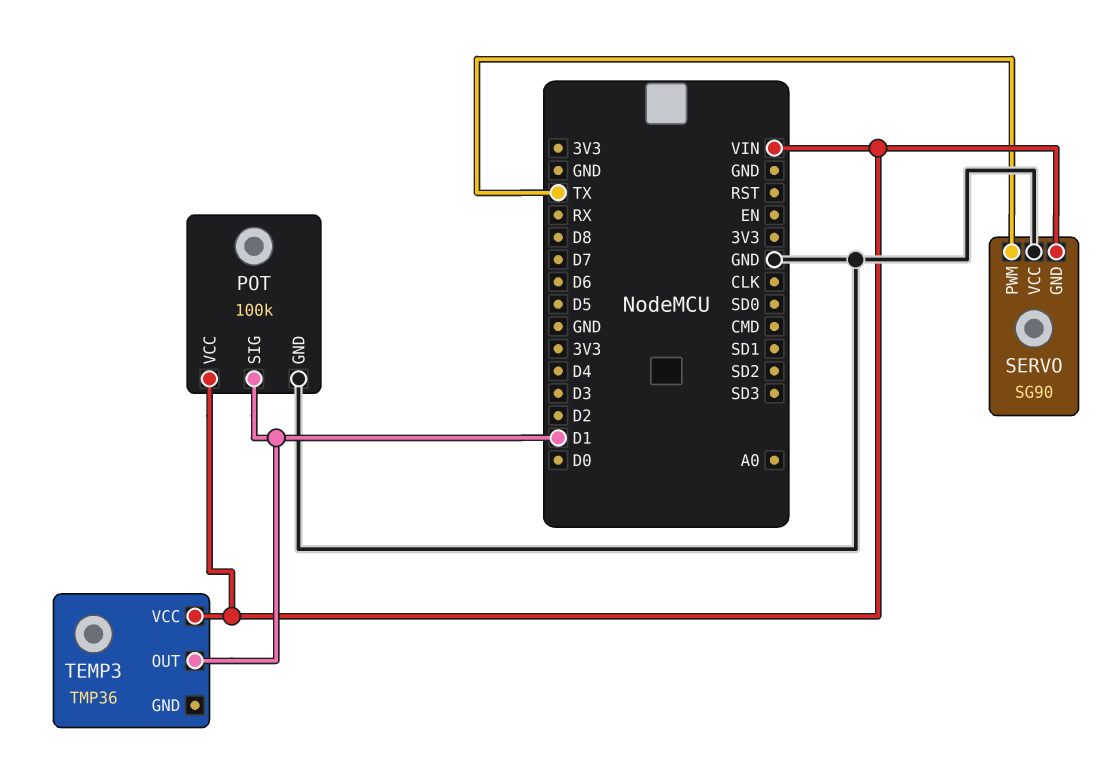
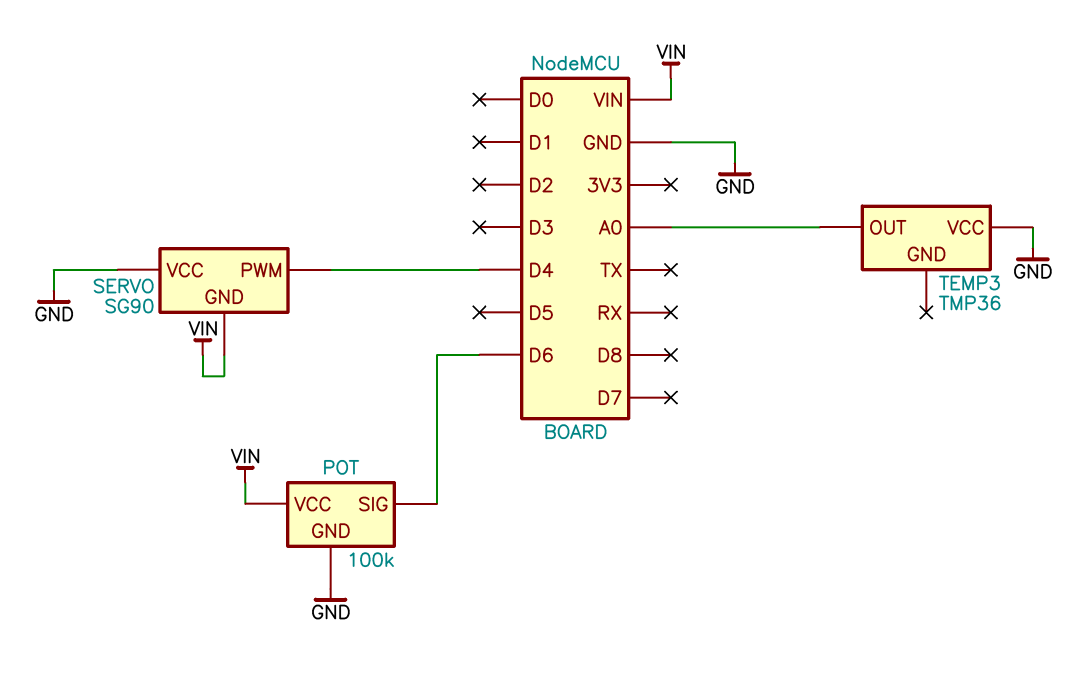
POT pin SIG: D1 -> D6
SERVO pin PWM: TX -> D4
TEMP3 pin OUT: D1 -> A0
TEMP3 pin VCC: VIN -> GND

